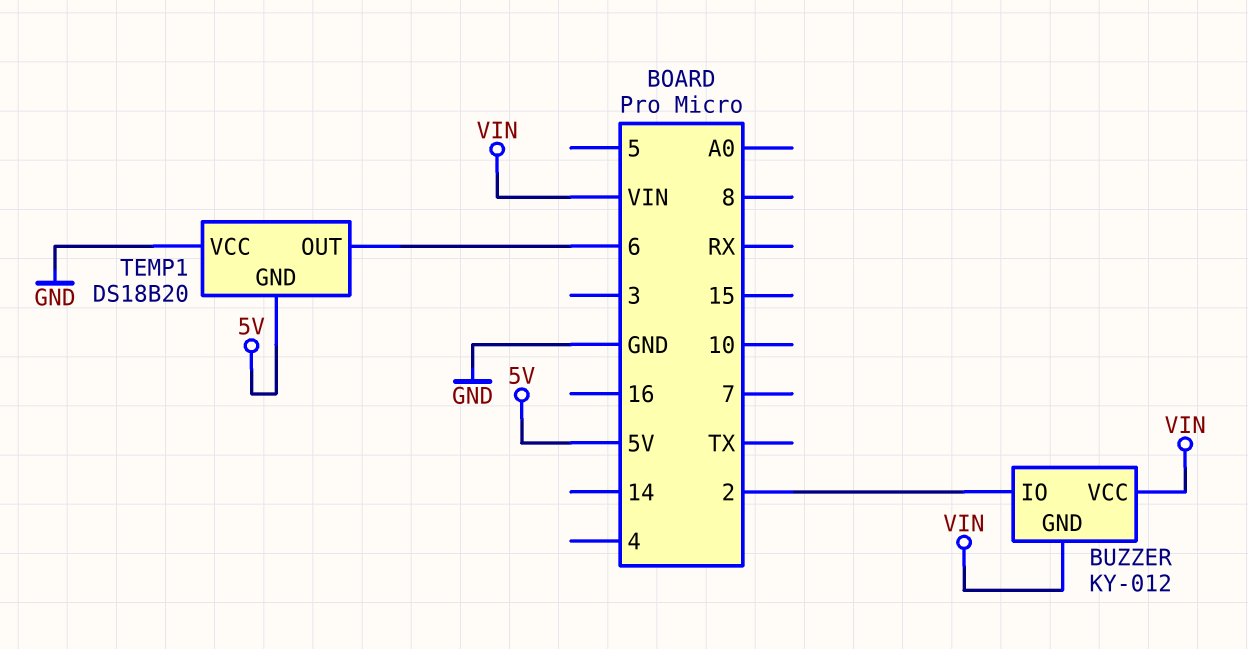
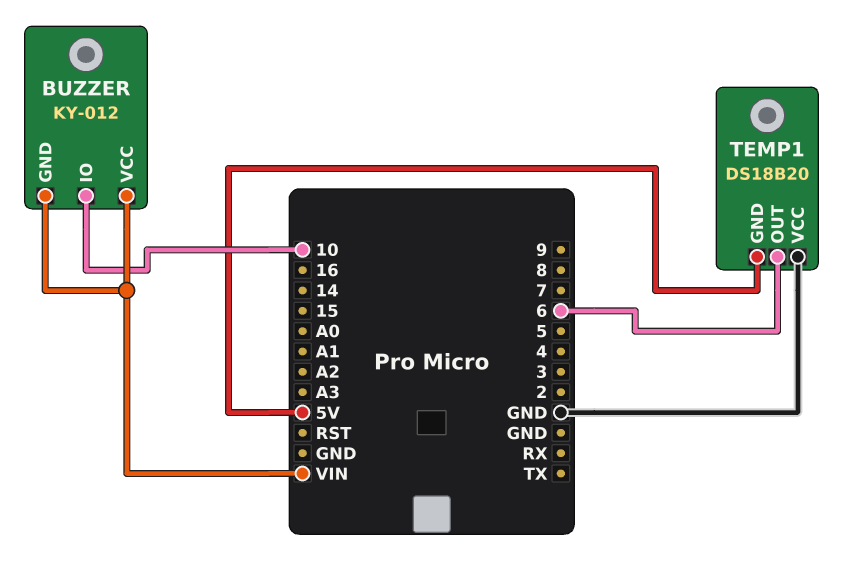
BUZZER pin IO: 2 -> 10

